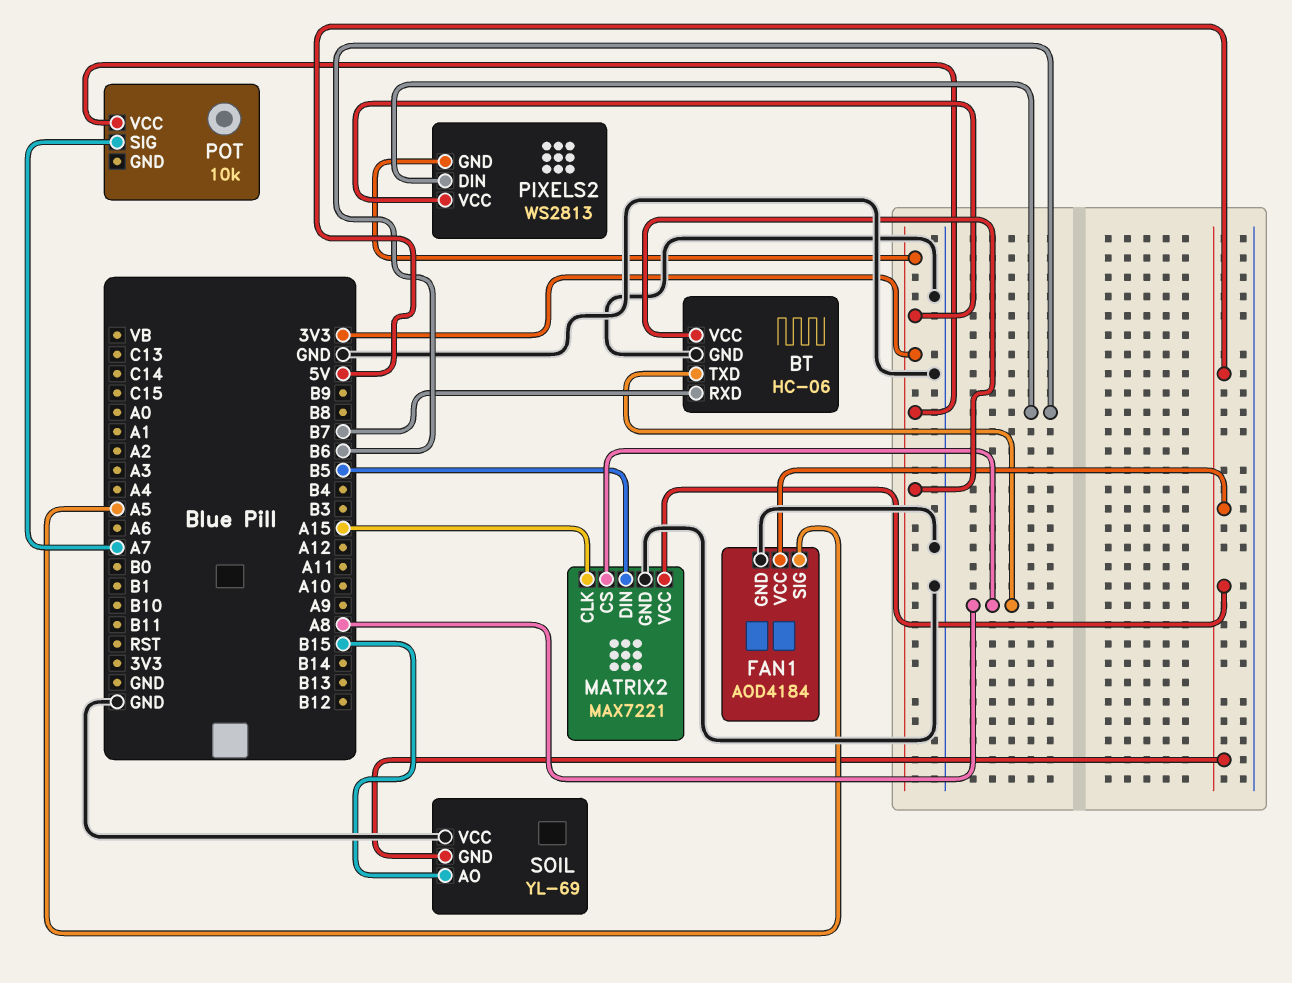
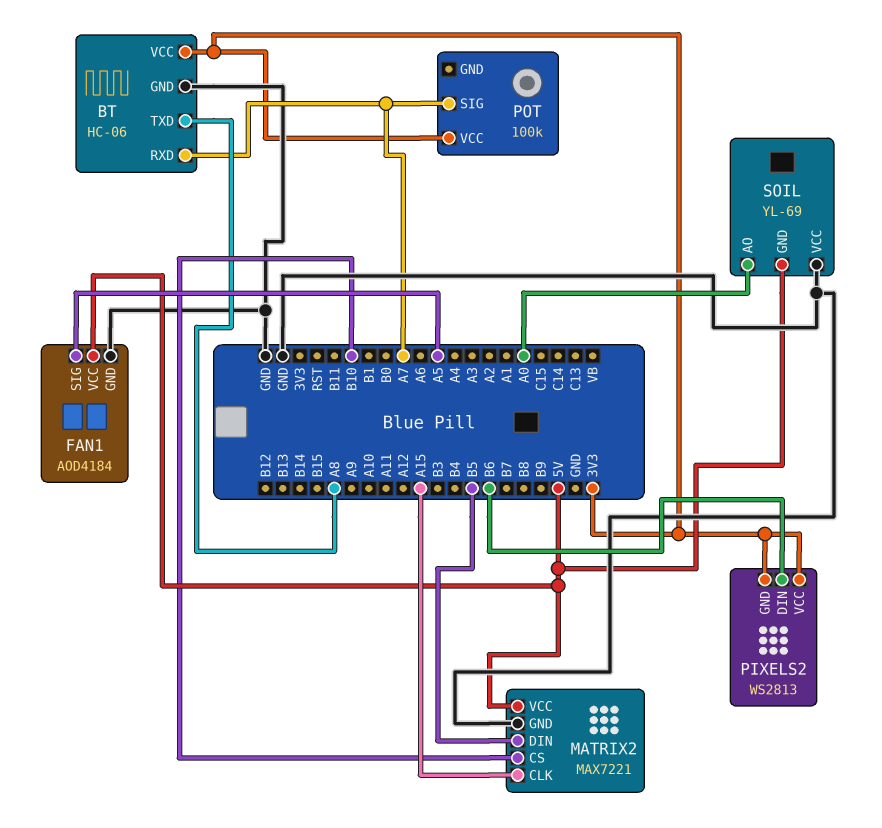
BT pin RXD: B7 -> A7
MATRIX2 pin CS: A8 -> B10
POT: 10k -> 100k
SOIL pin AO: B15 -> A0

